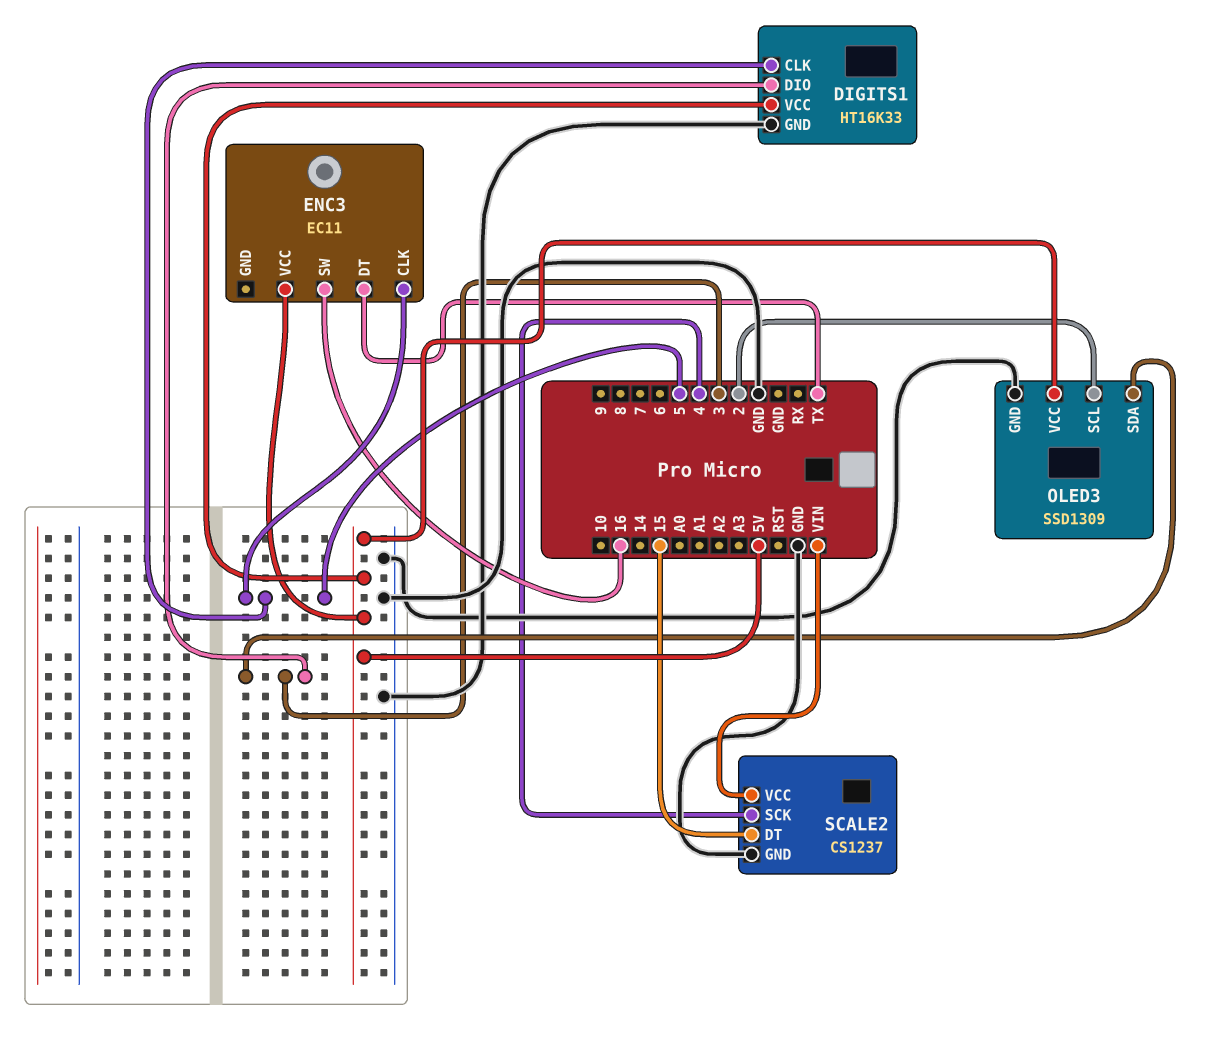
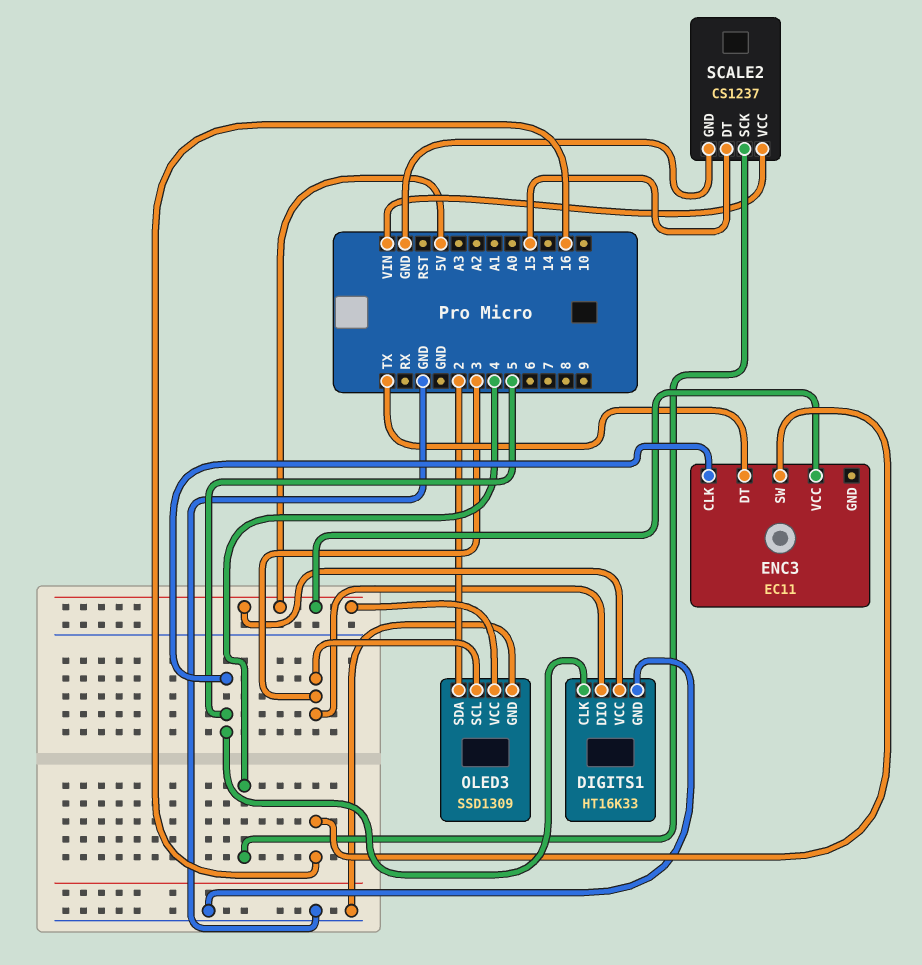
OLED3 pin SCL: 2 -> 3
OLED3 pin SDA: 3 -> 2

